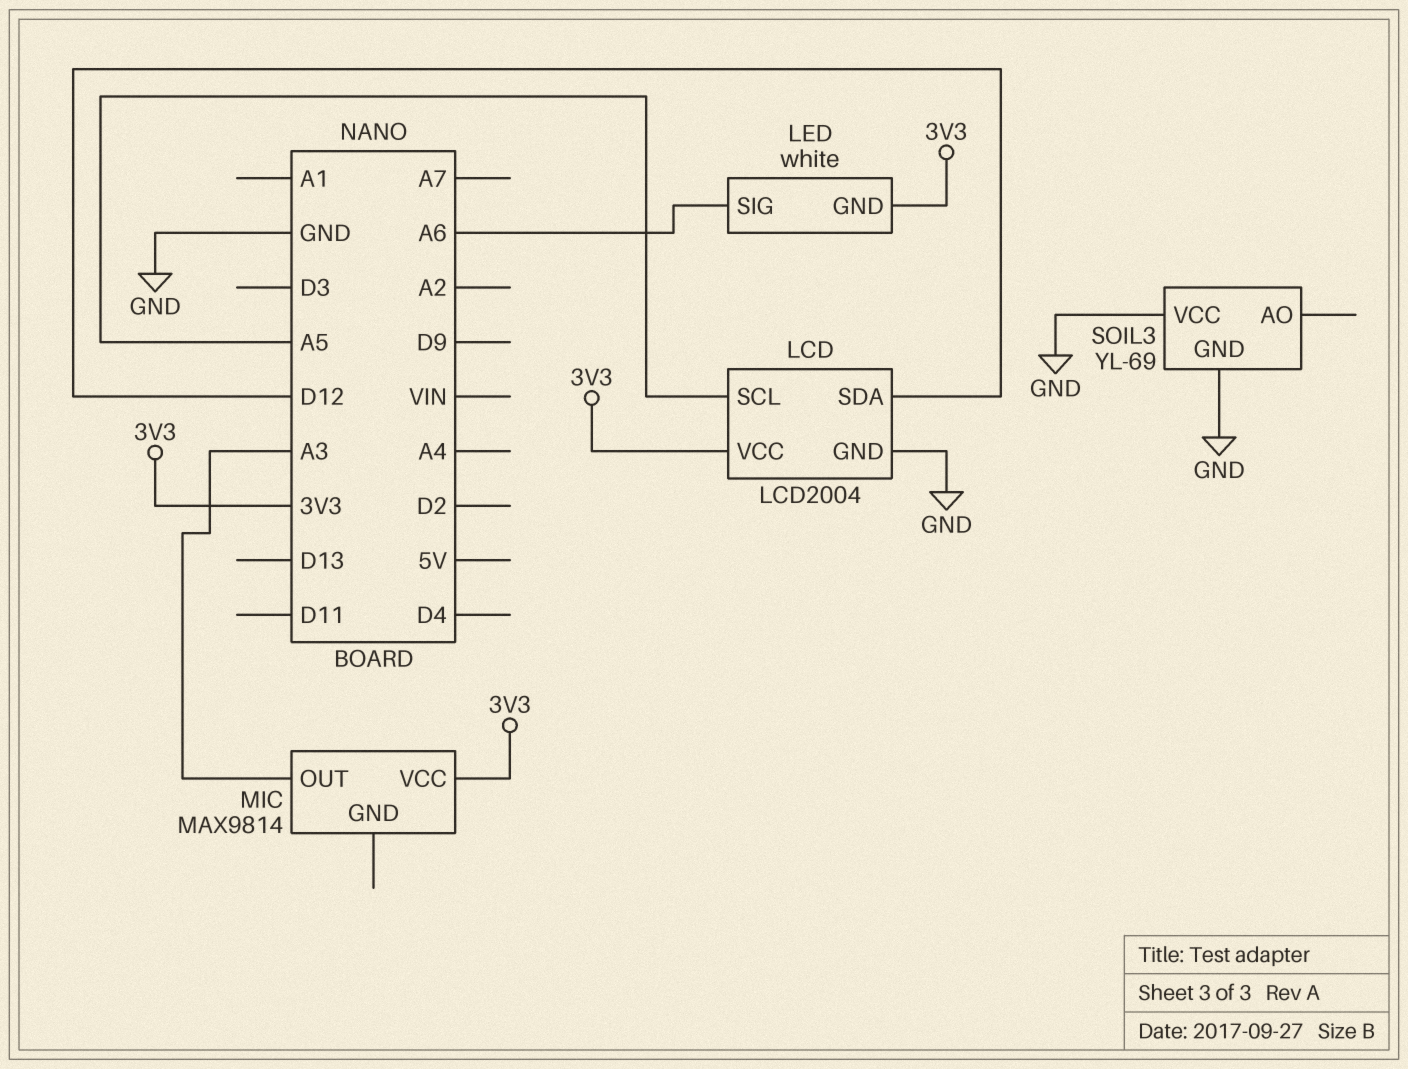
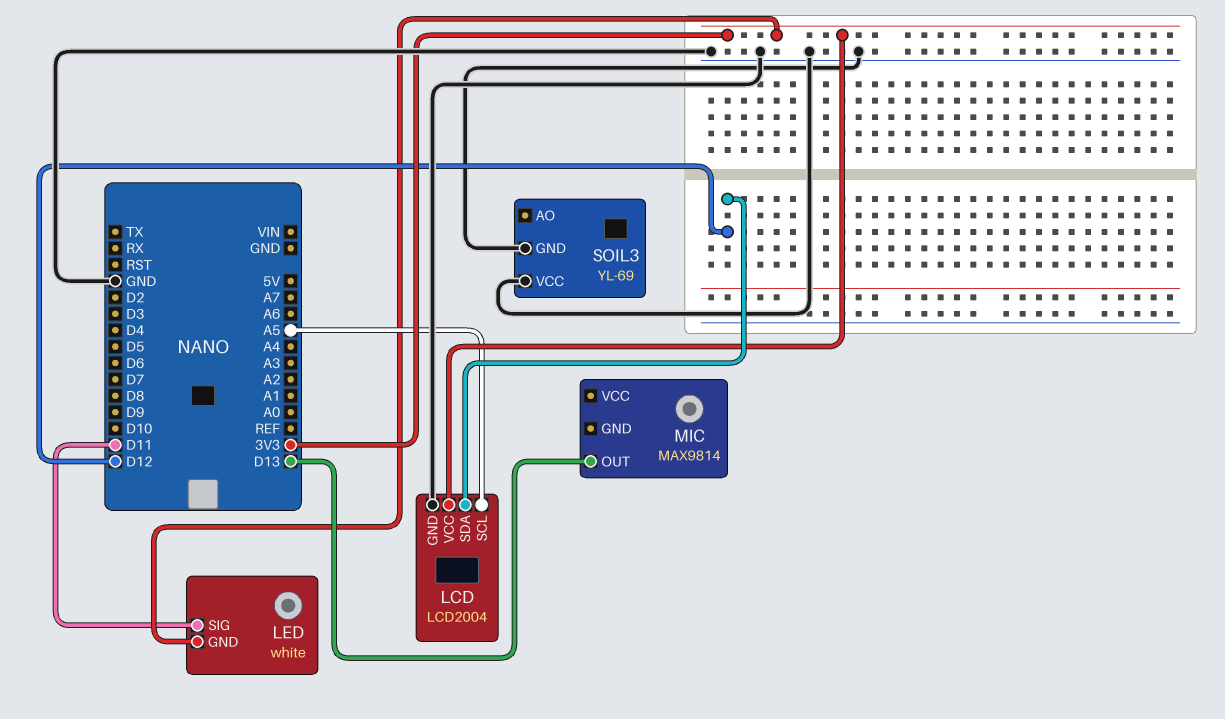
LED pin SIG: A6 -> D11
MIC pin OUT: A3 -> D13
MIC pin VCC: 3V3 -> none

